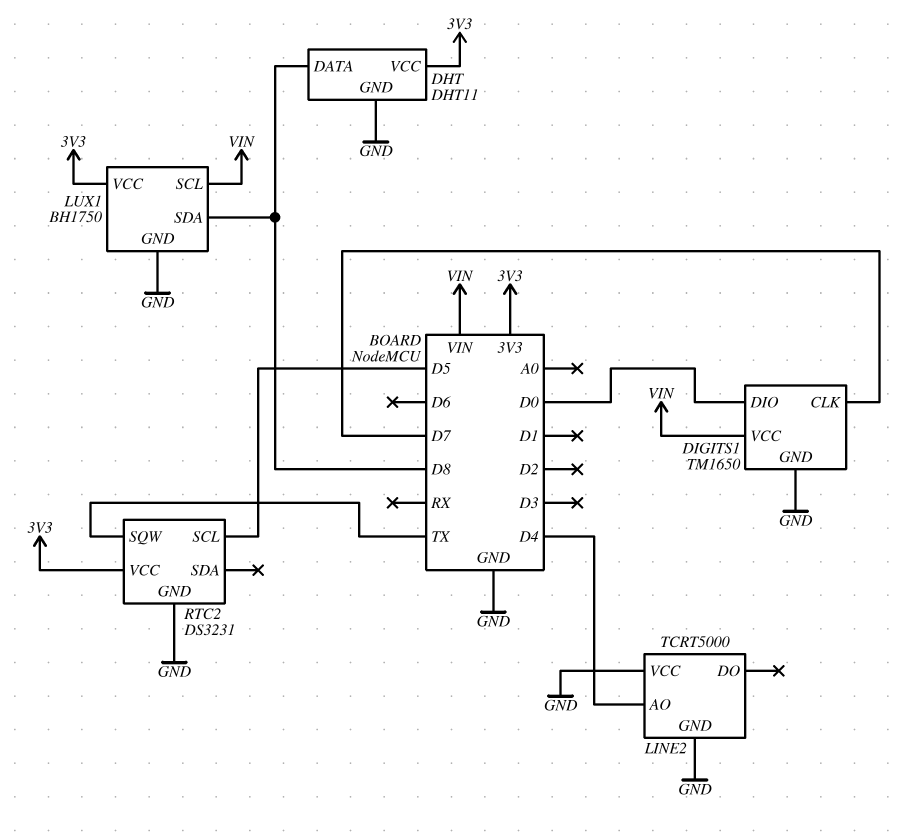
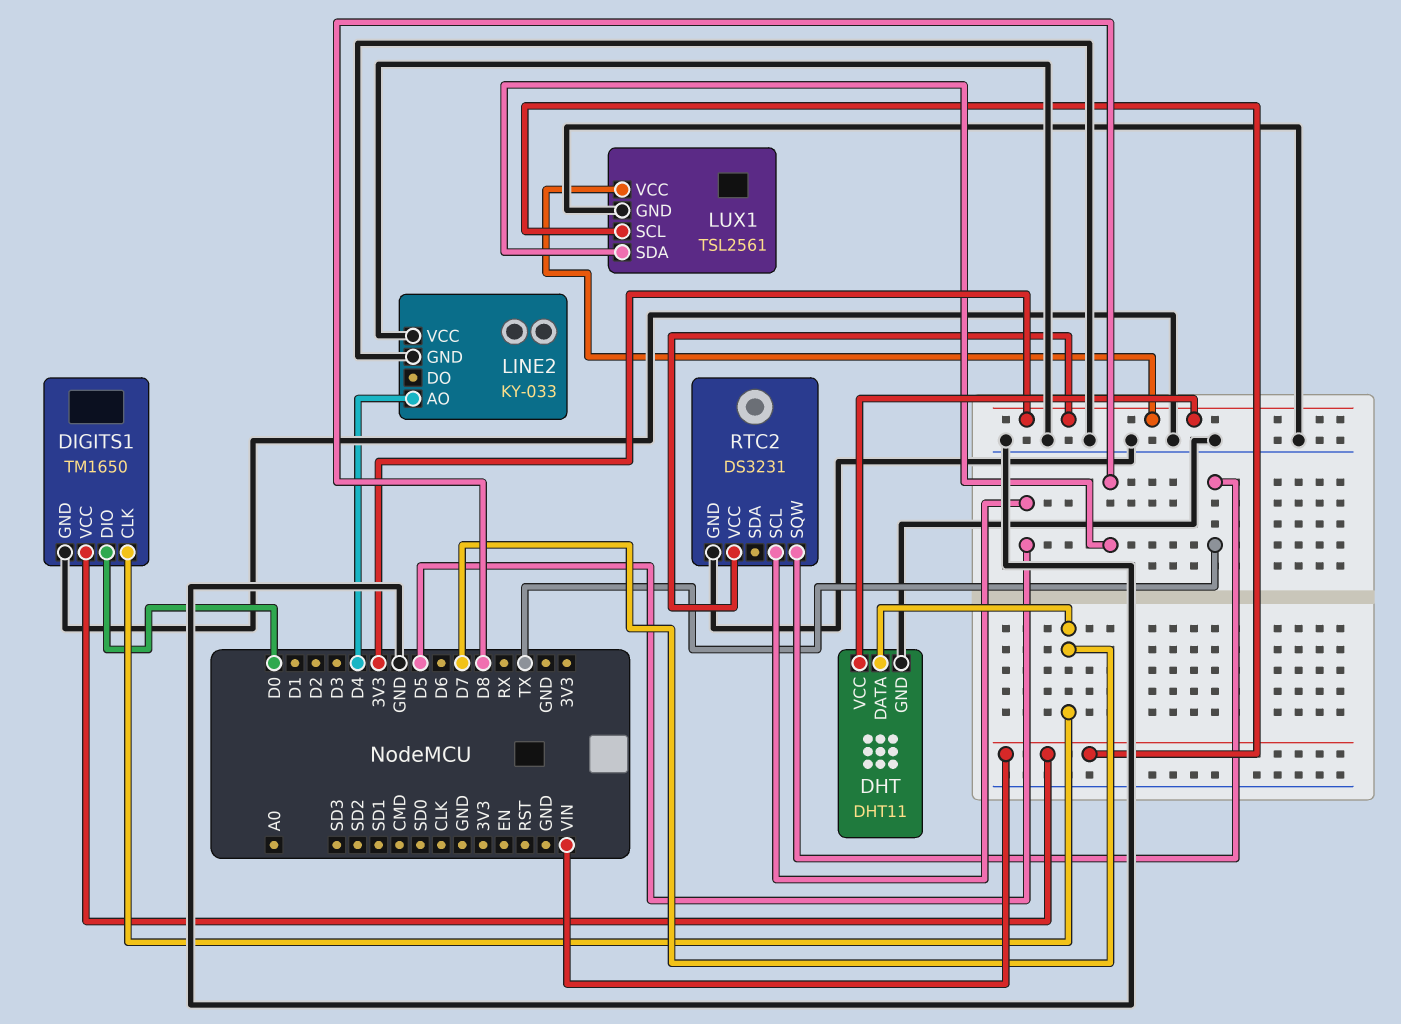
DHT pin DATA: D8 -> D7
LINE2: TCRT5000 -> KY-033
LUX1: BH1750 -> TSL2561

